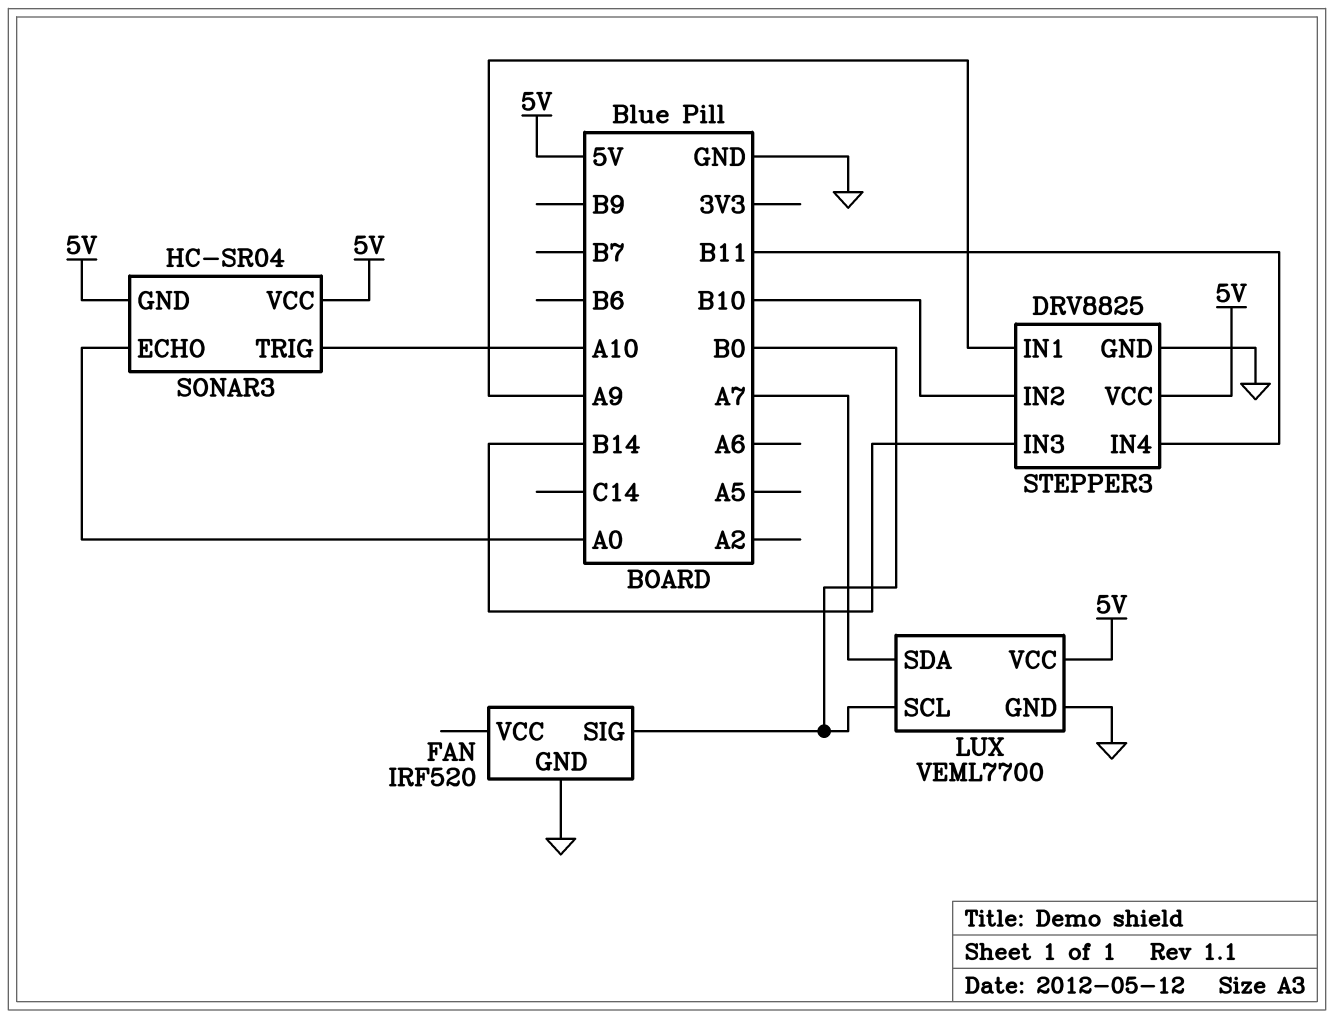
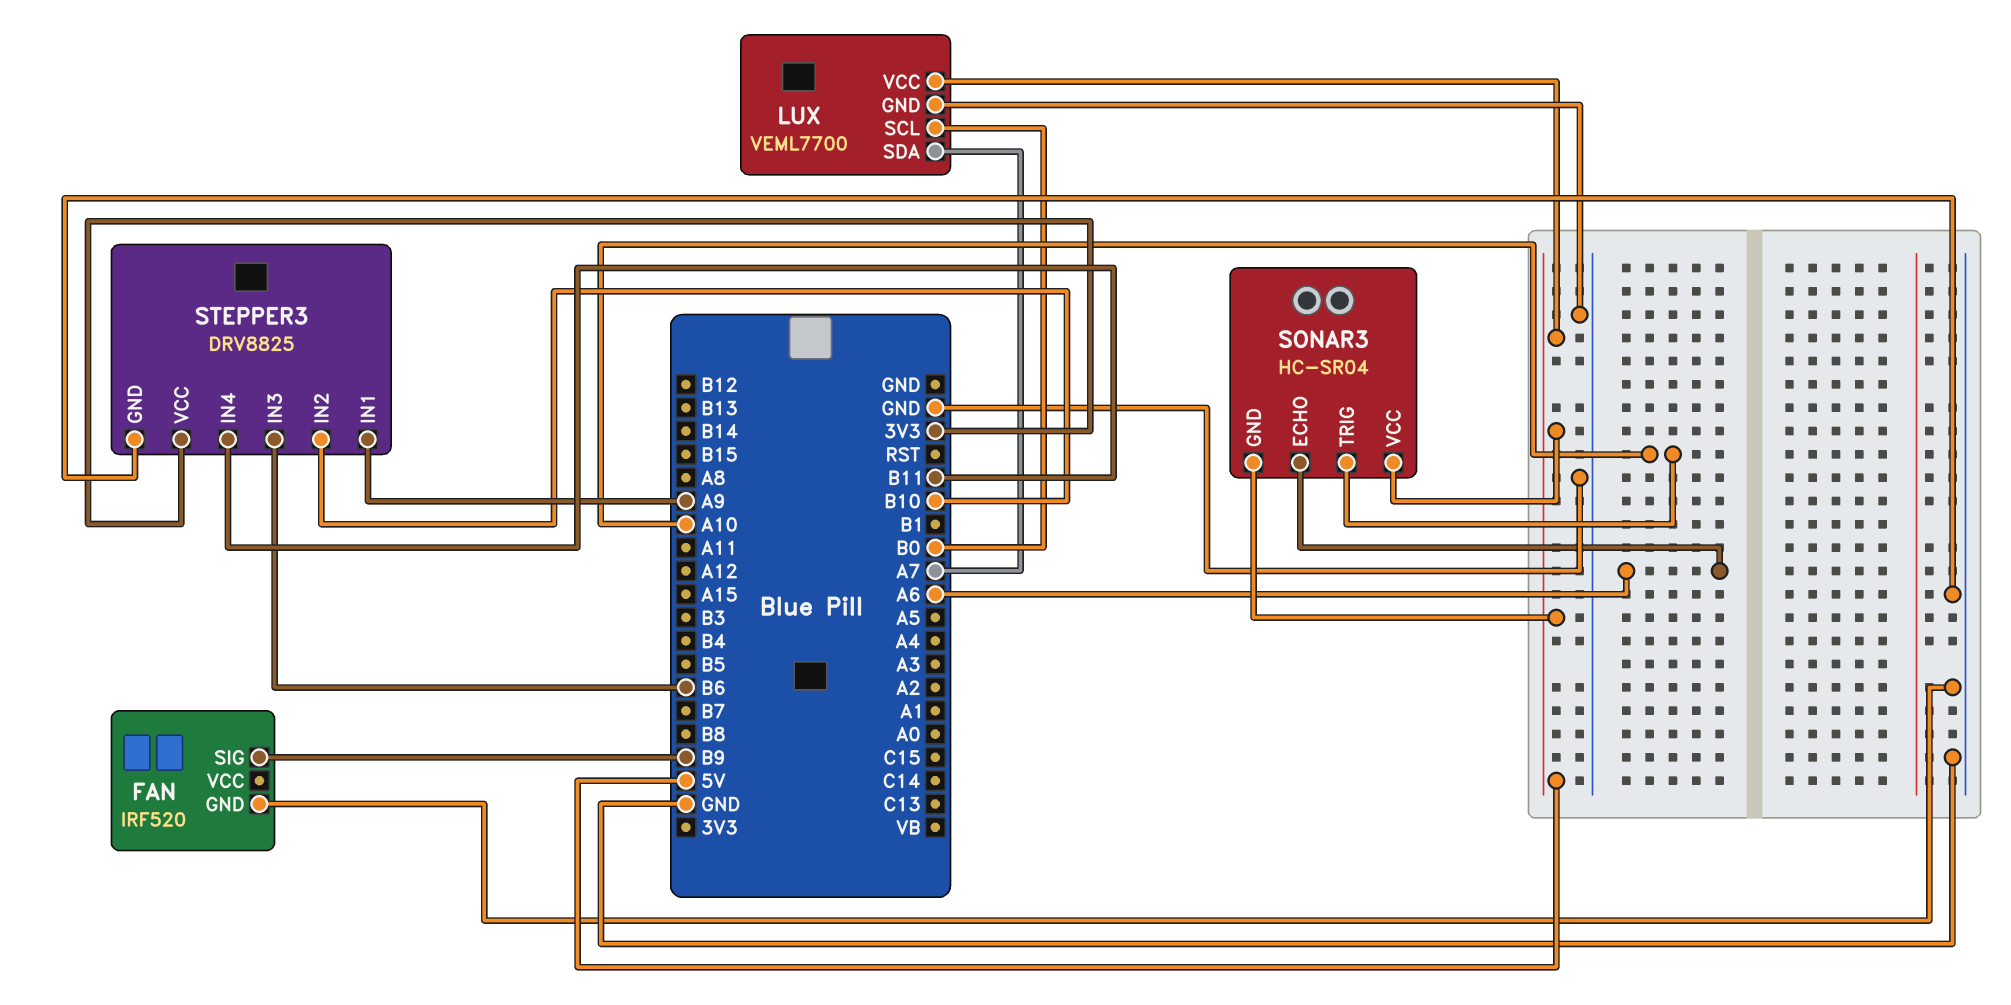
FAN pin SIG: B0 -> B9
SONAR3 pin ECHO: A0 -> A6
STEPPER3 pin IN3: B14 -> B6
STEPPER3 pin VCC: 5V -> 3V3

